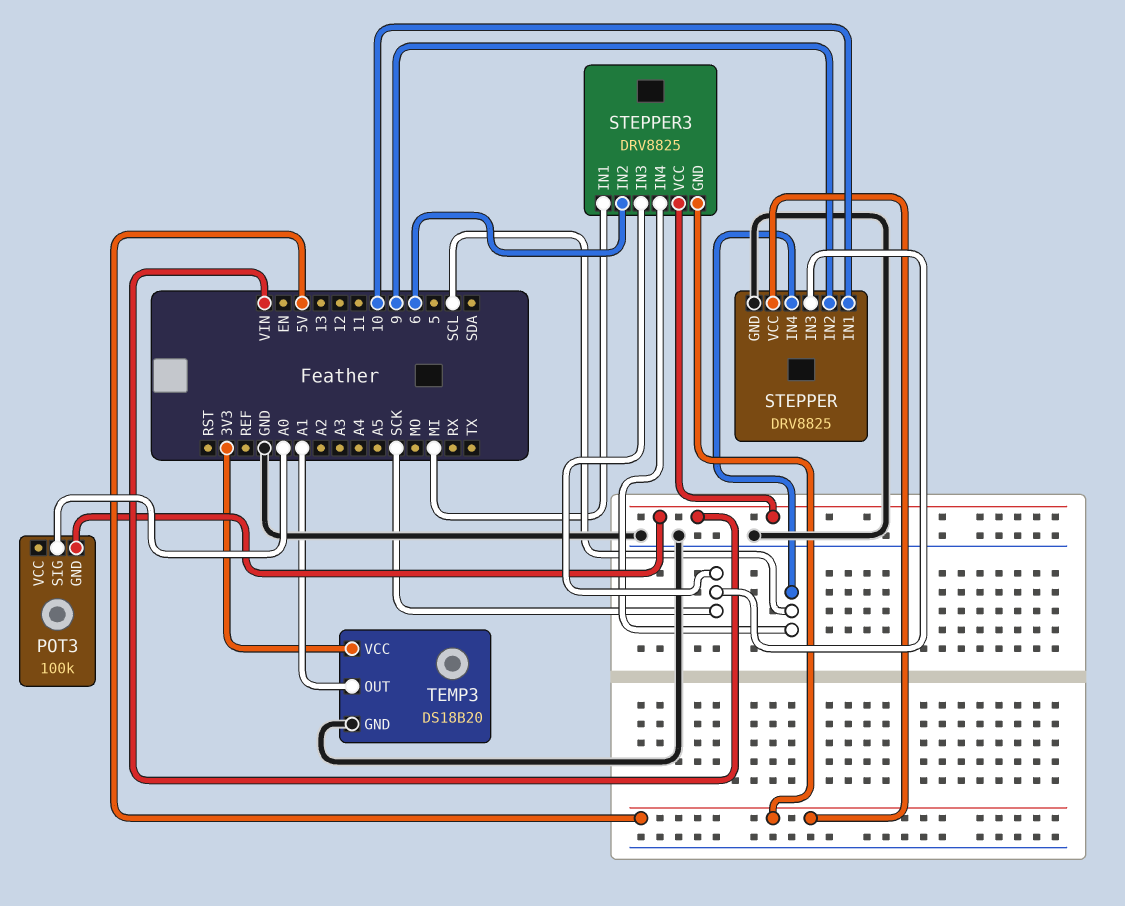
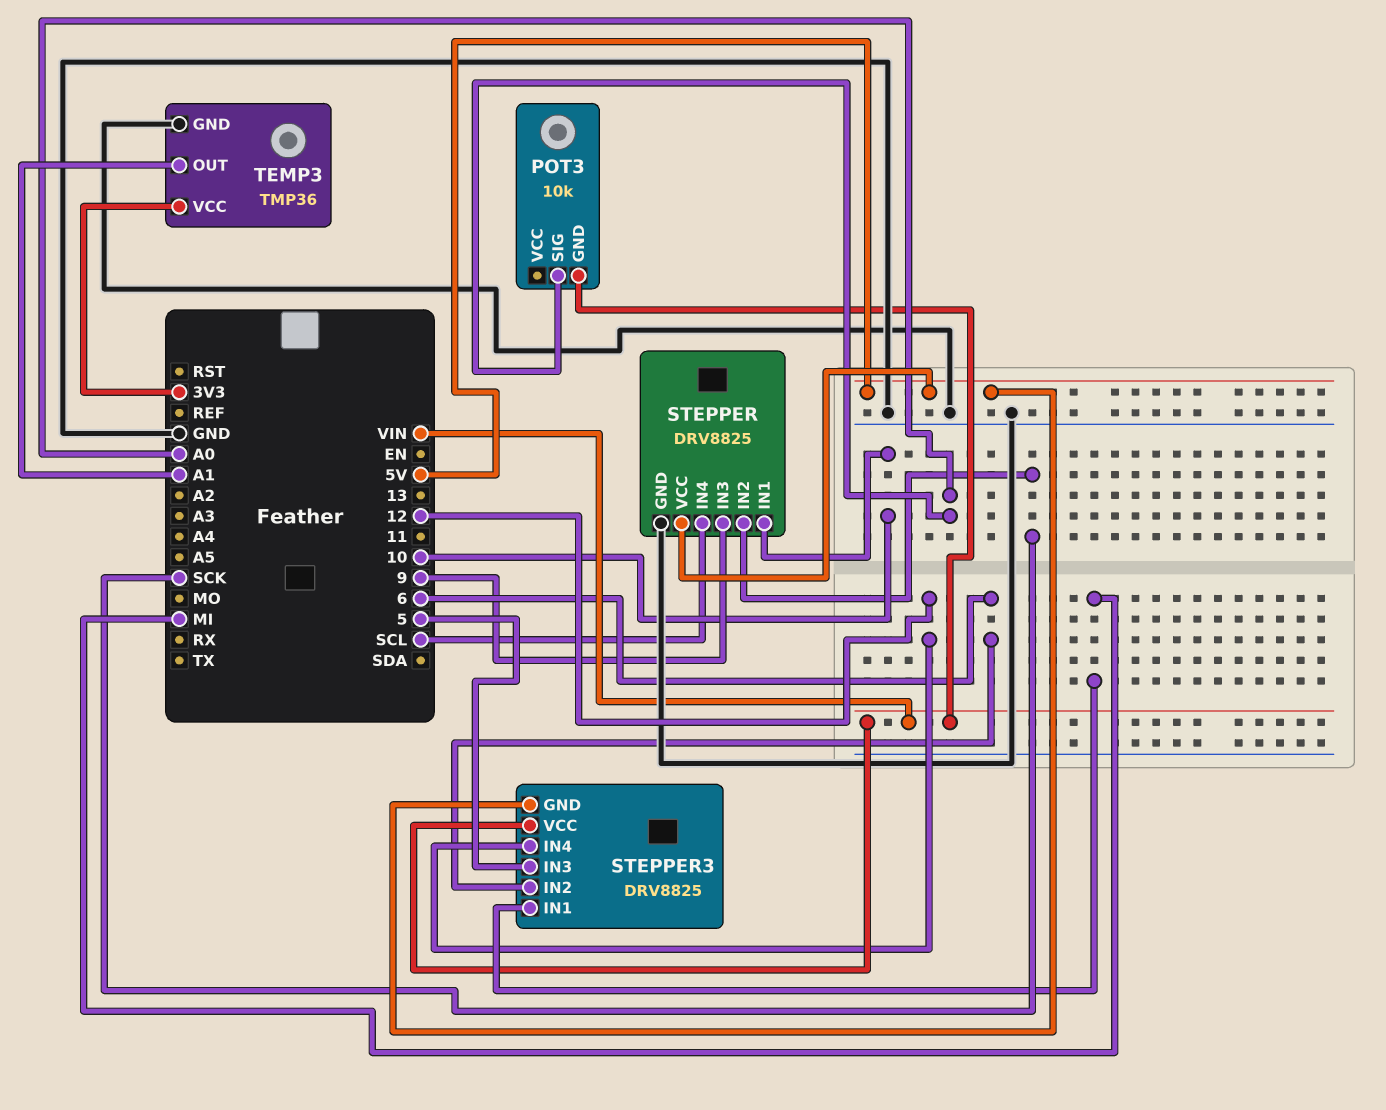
POT3: 100k -> 10k
STEPPER pin IN2: 9 -> SCK
STEPPER pin IN3: SCK -> 9
STEPPER3 pin IN3: SCK -> 5
STEPPER3 pin IN4: SCL -> 12
TEMP3: DS18B20 -> TMP36

